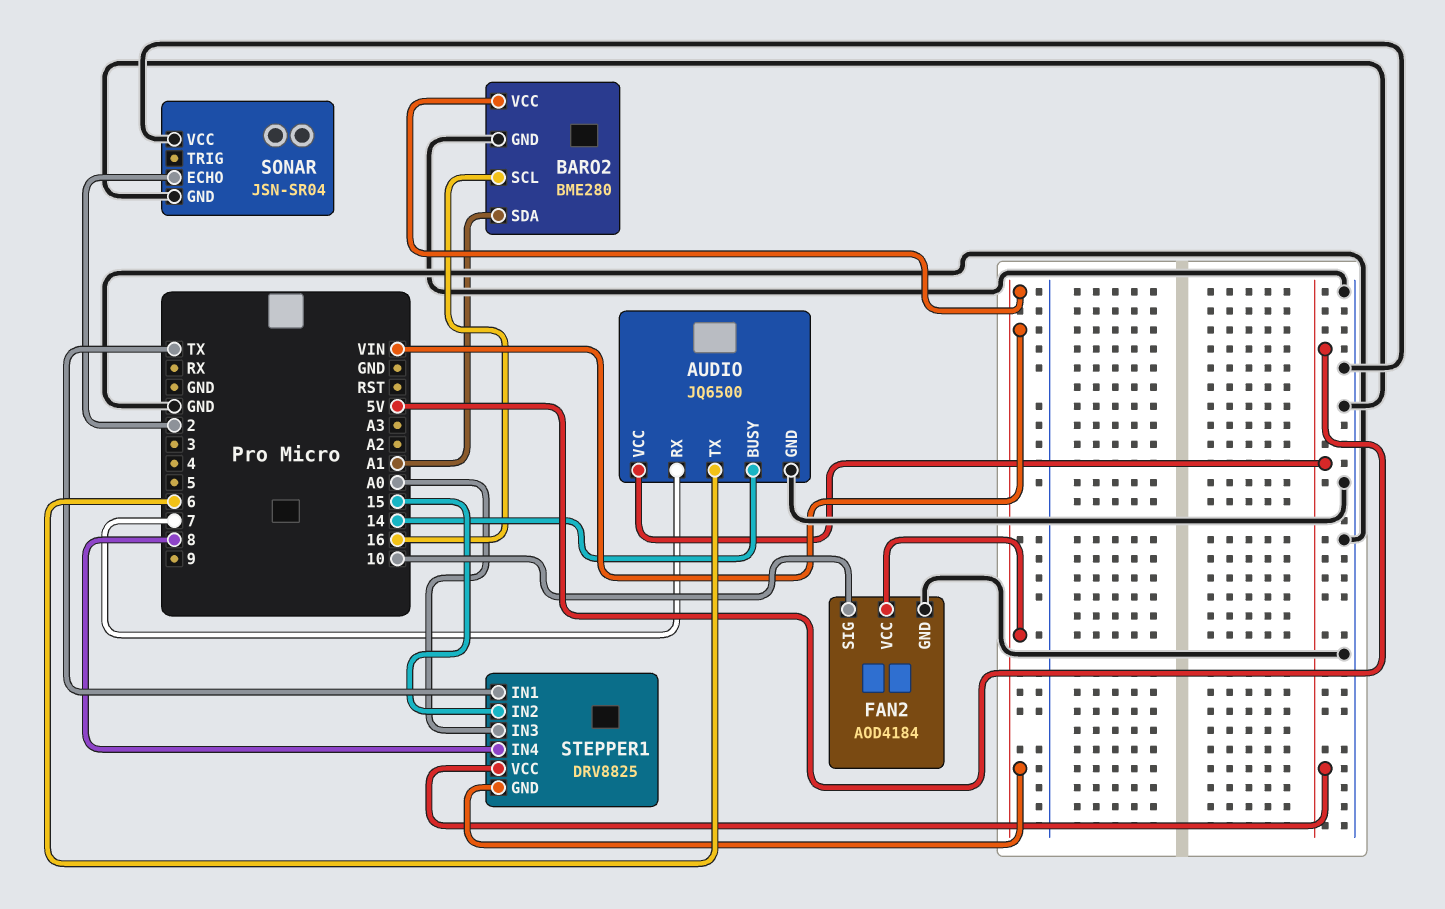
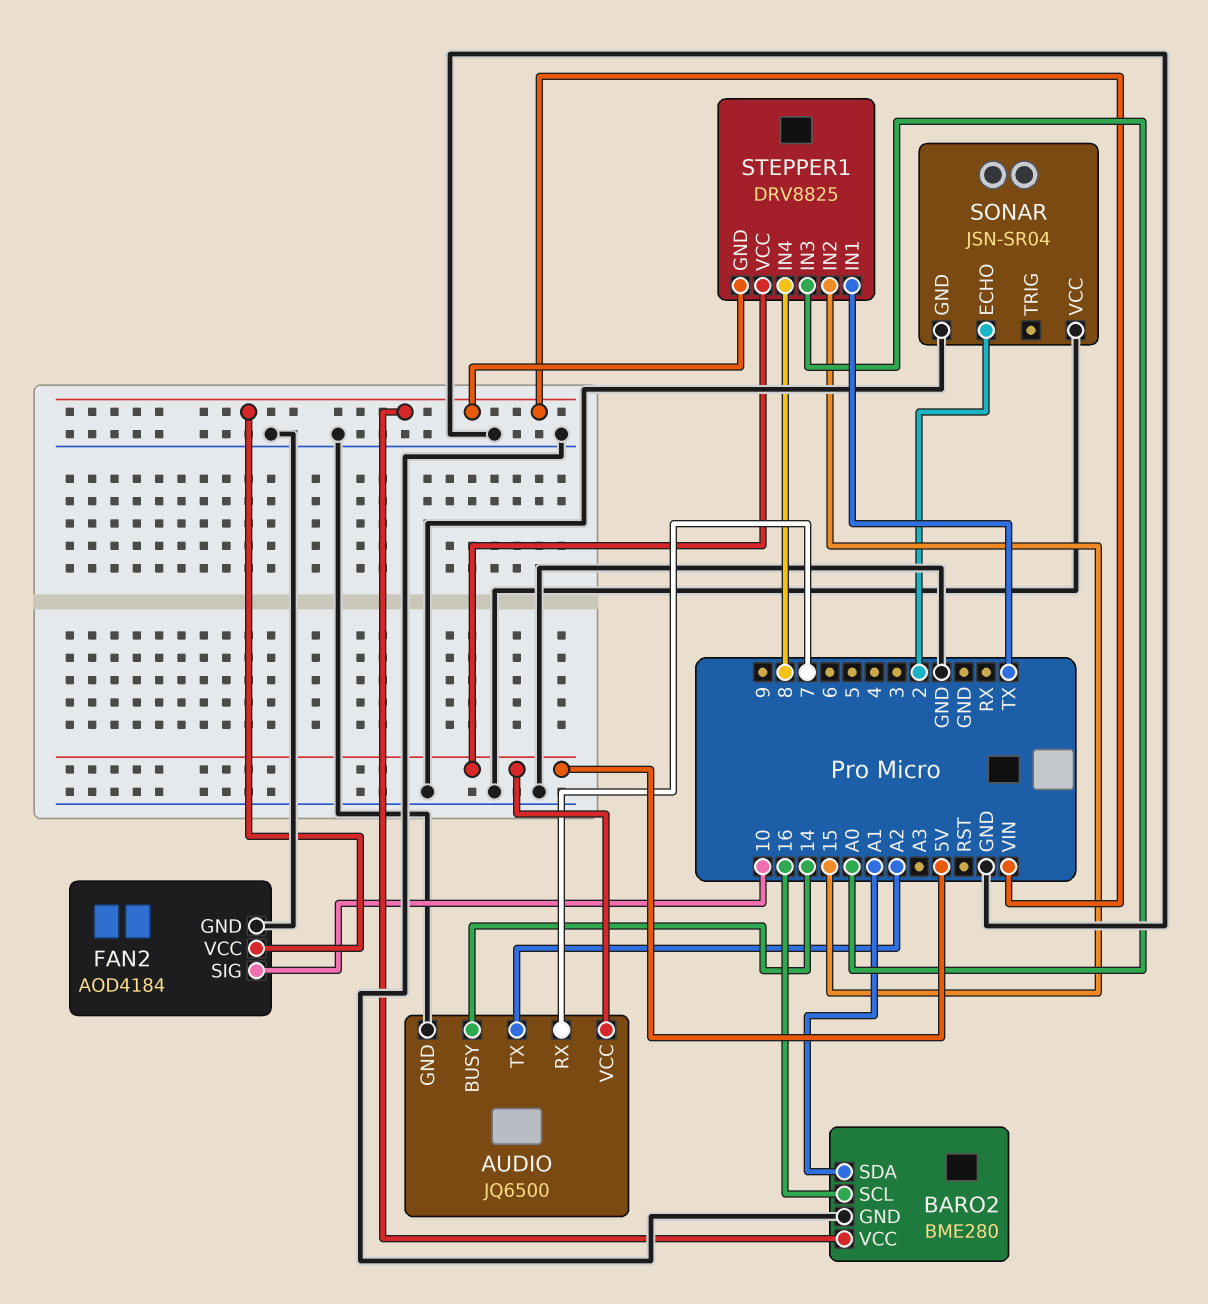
AUDIO pin TX: 6 -> A2

